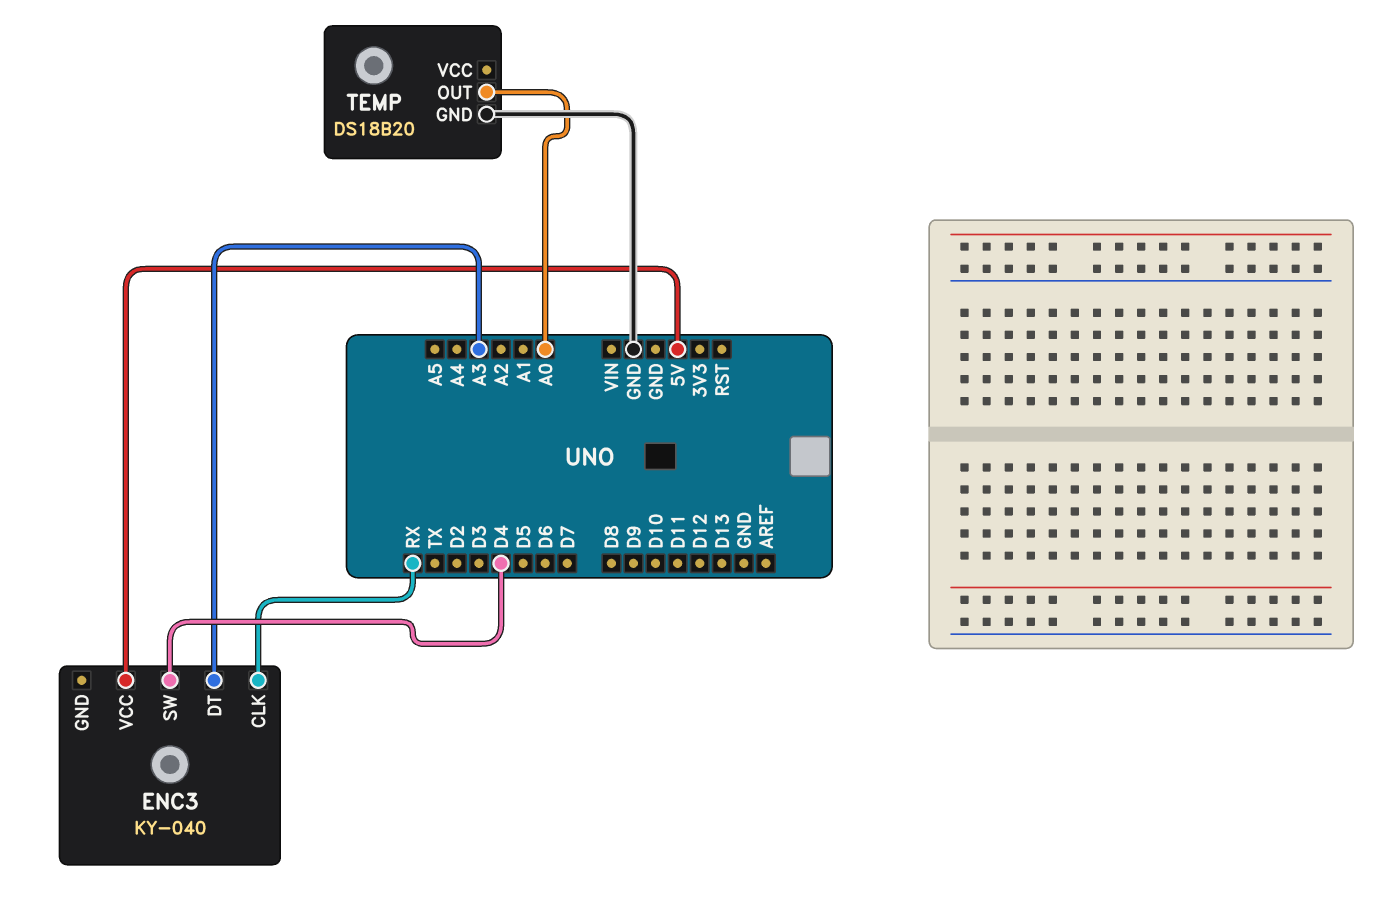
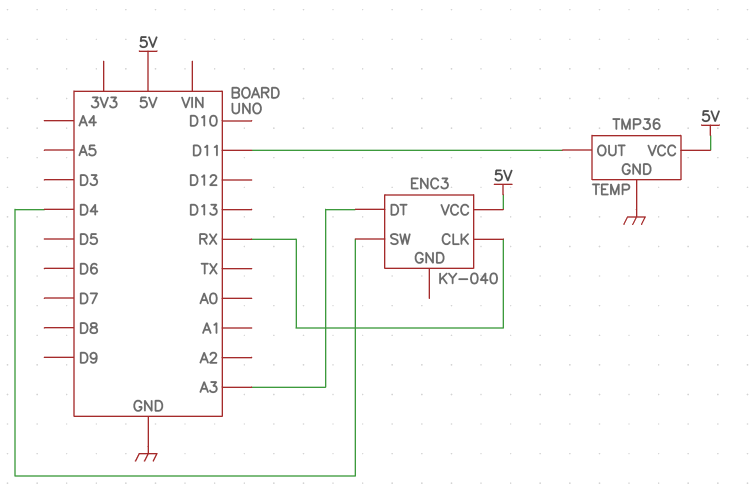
TEMP: DS18B20 -> TMP36
TEMP pin OUT: A0 -> D11
TEMP pin VCC: none -> 5V

